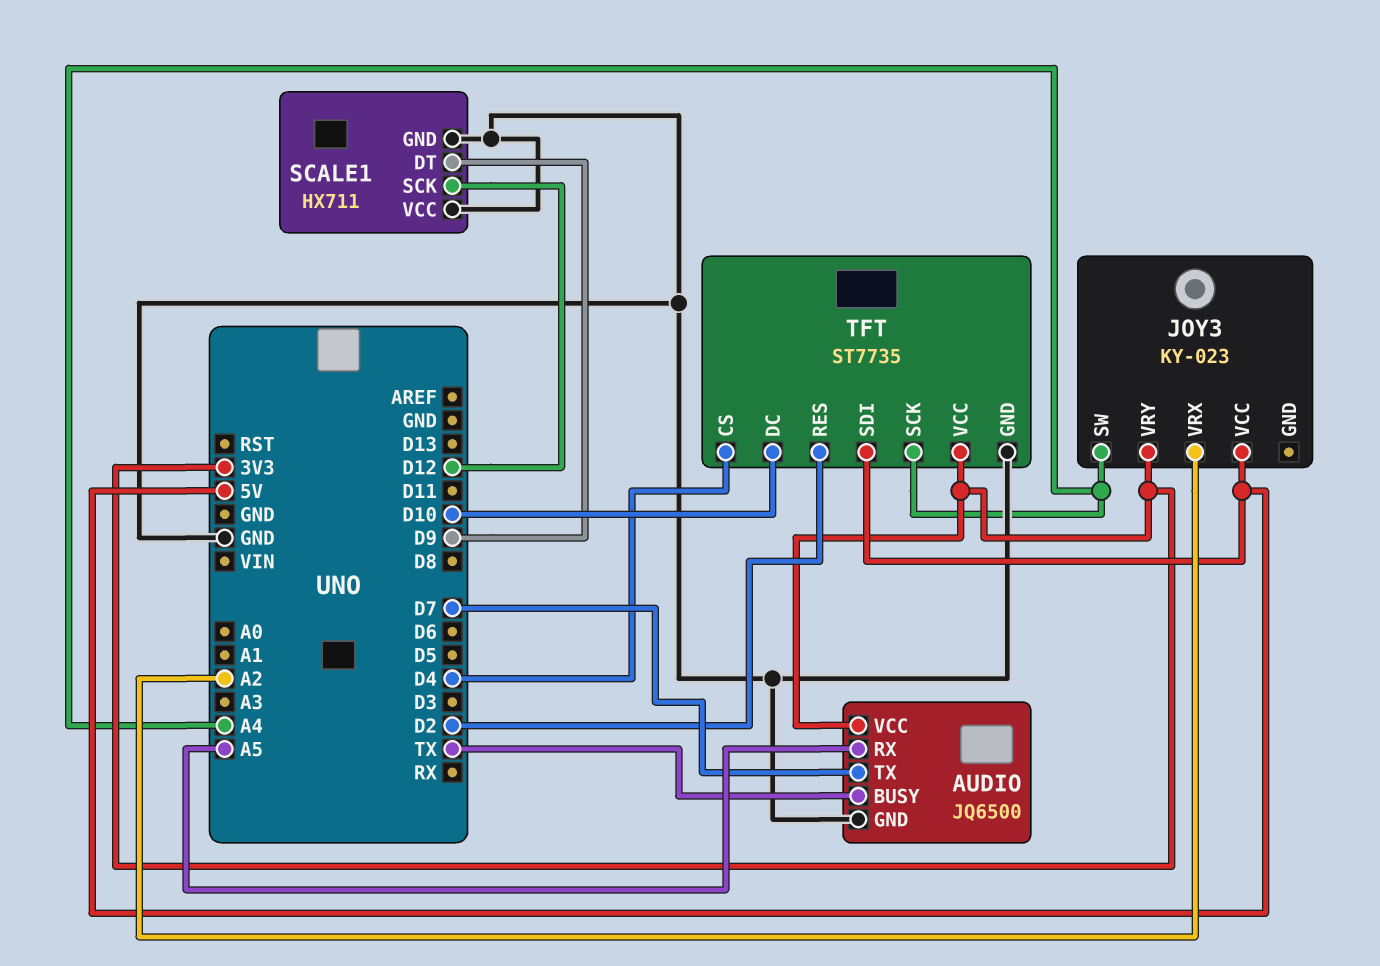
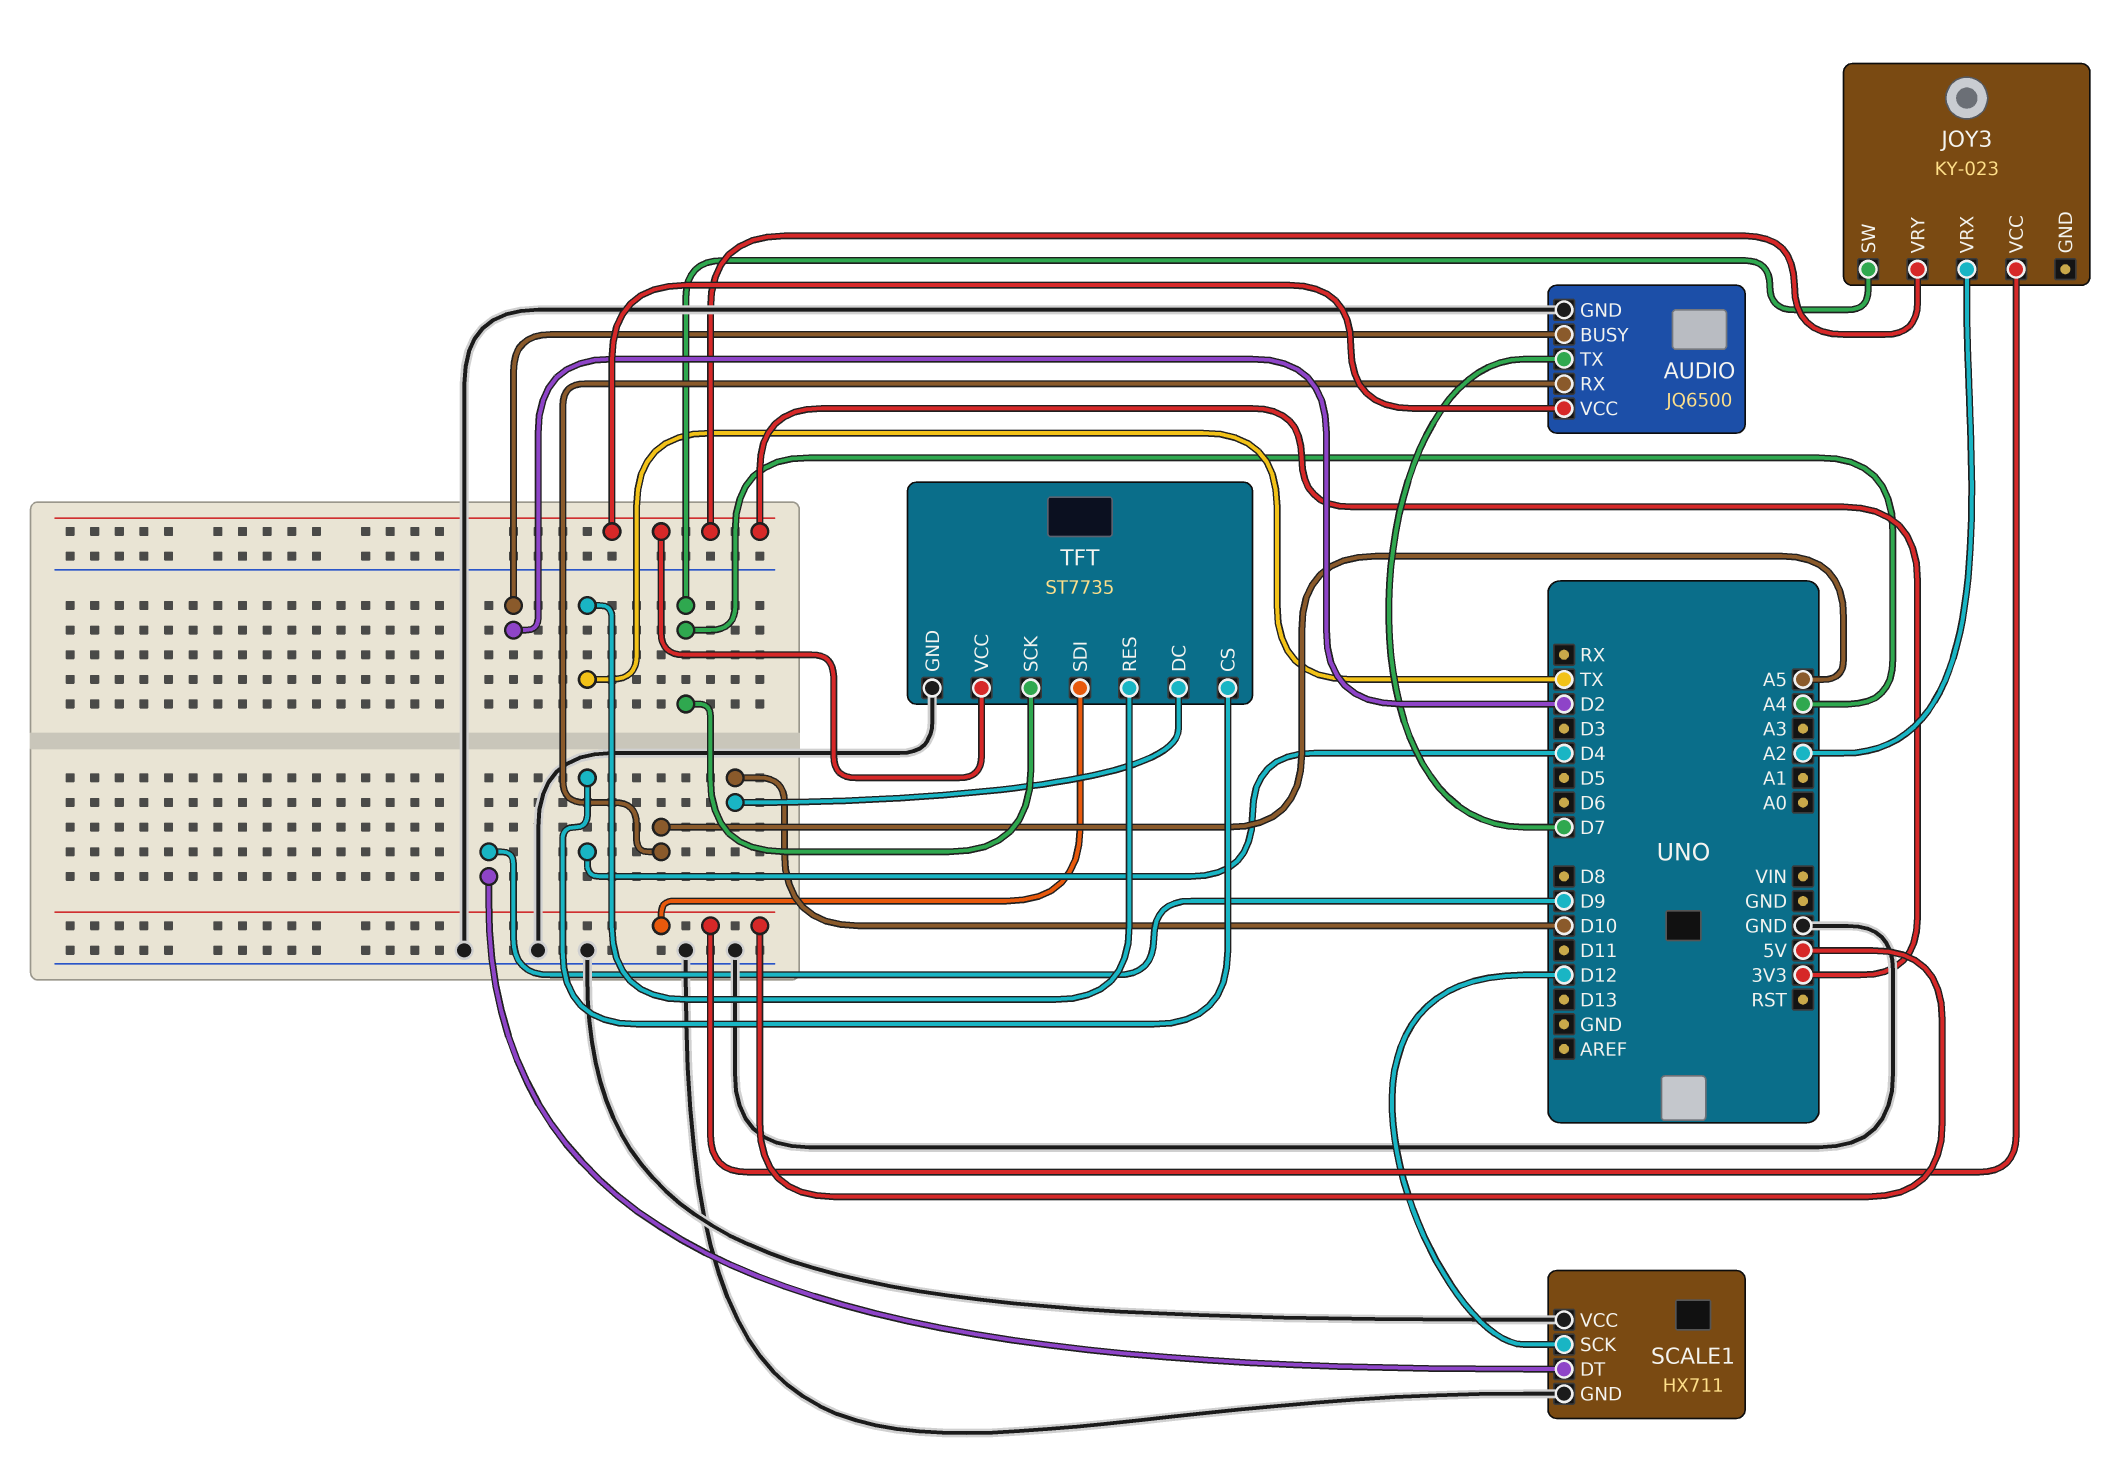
AUDIO pin BUSY: TX -> D2
TFT pin RES: D2 -> TX

